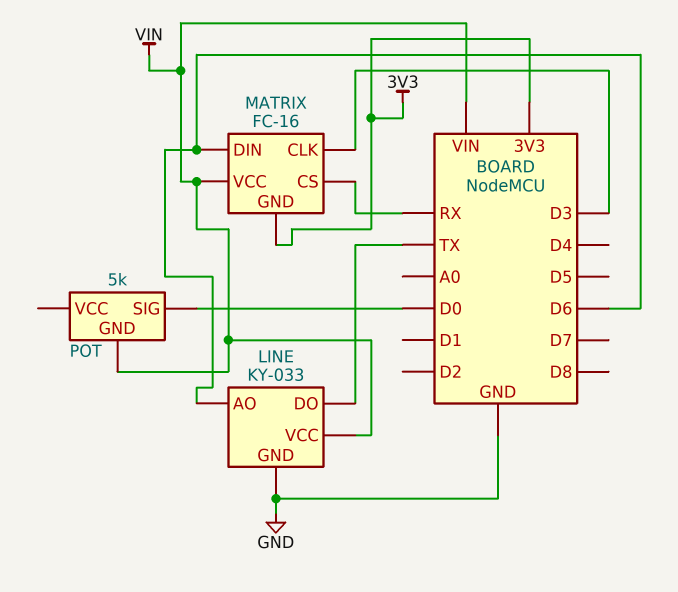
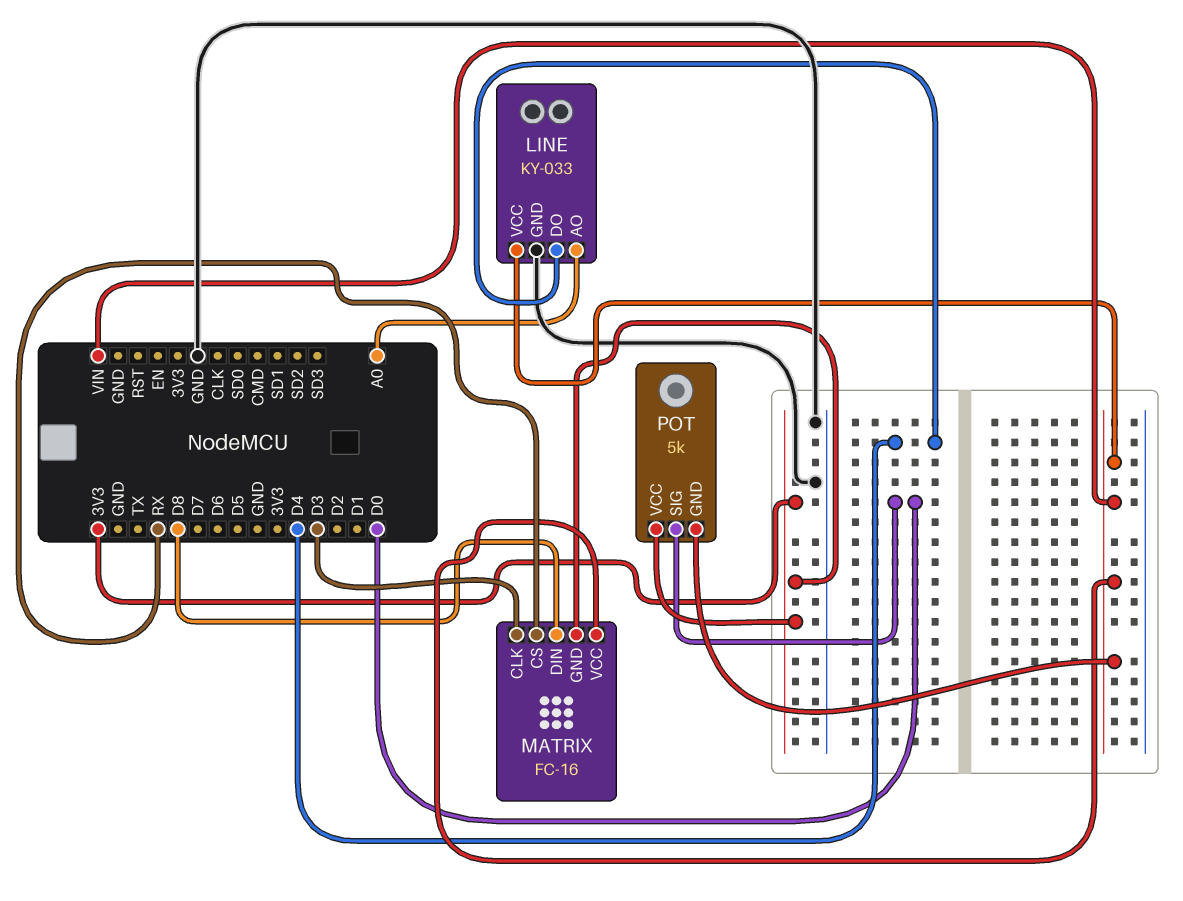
LINE pin AO: D6 -> A0
LINE pin DO: TX -> D4
MATRIX pin DIN: D6 -> D8
POT pin VCC: none -> 3V3

